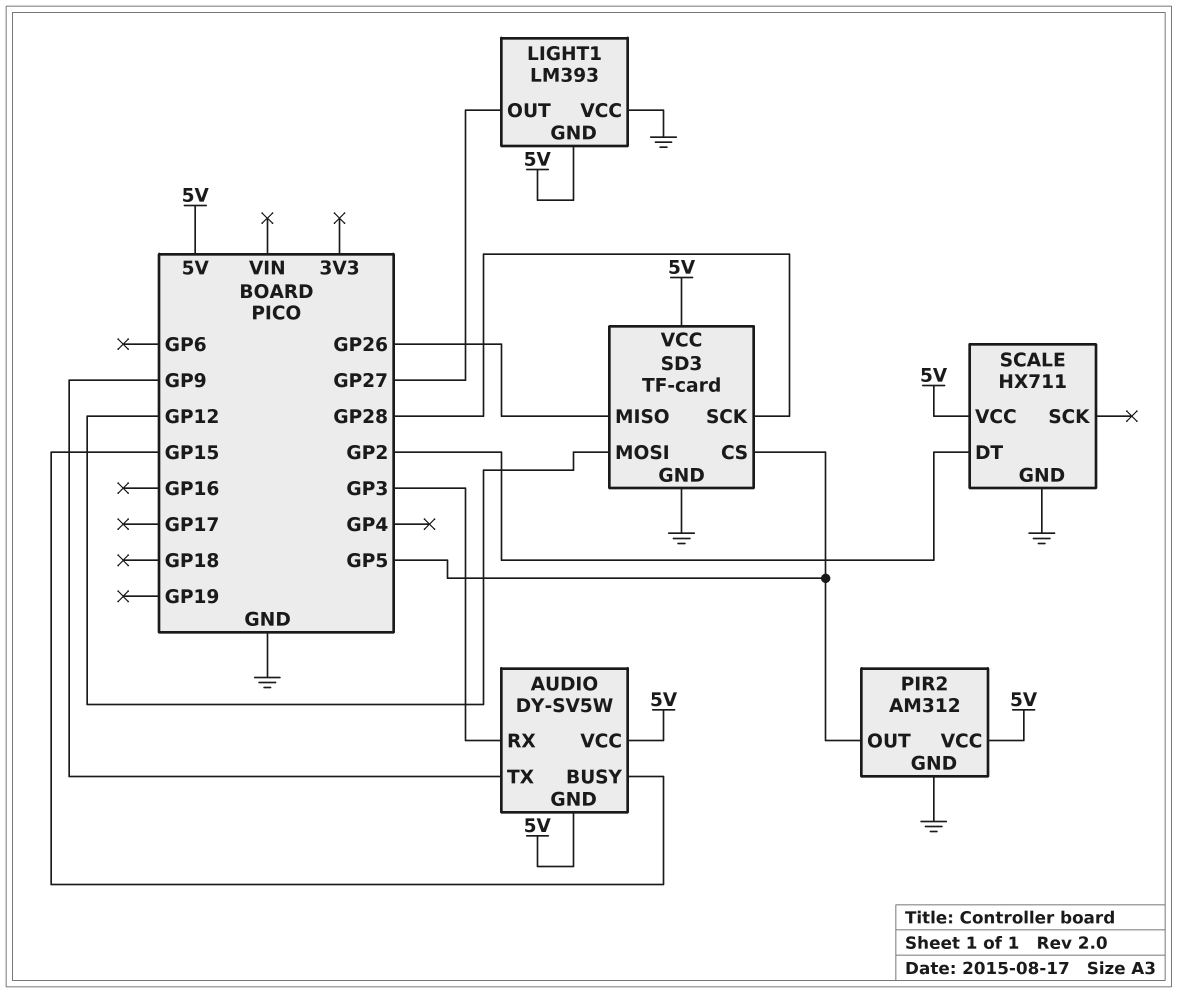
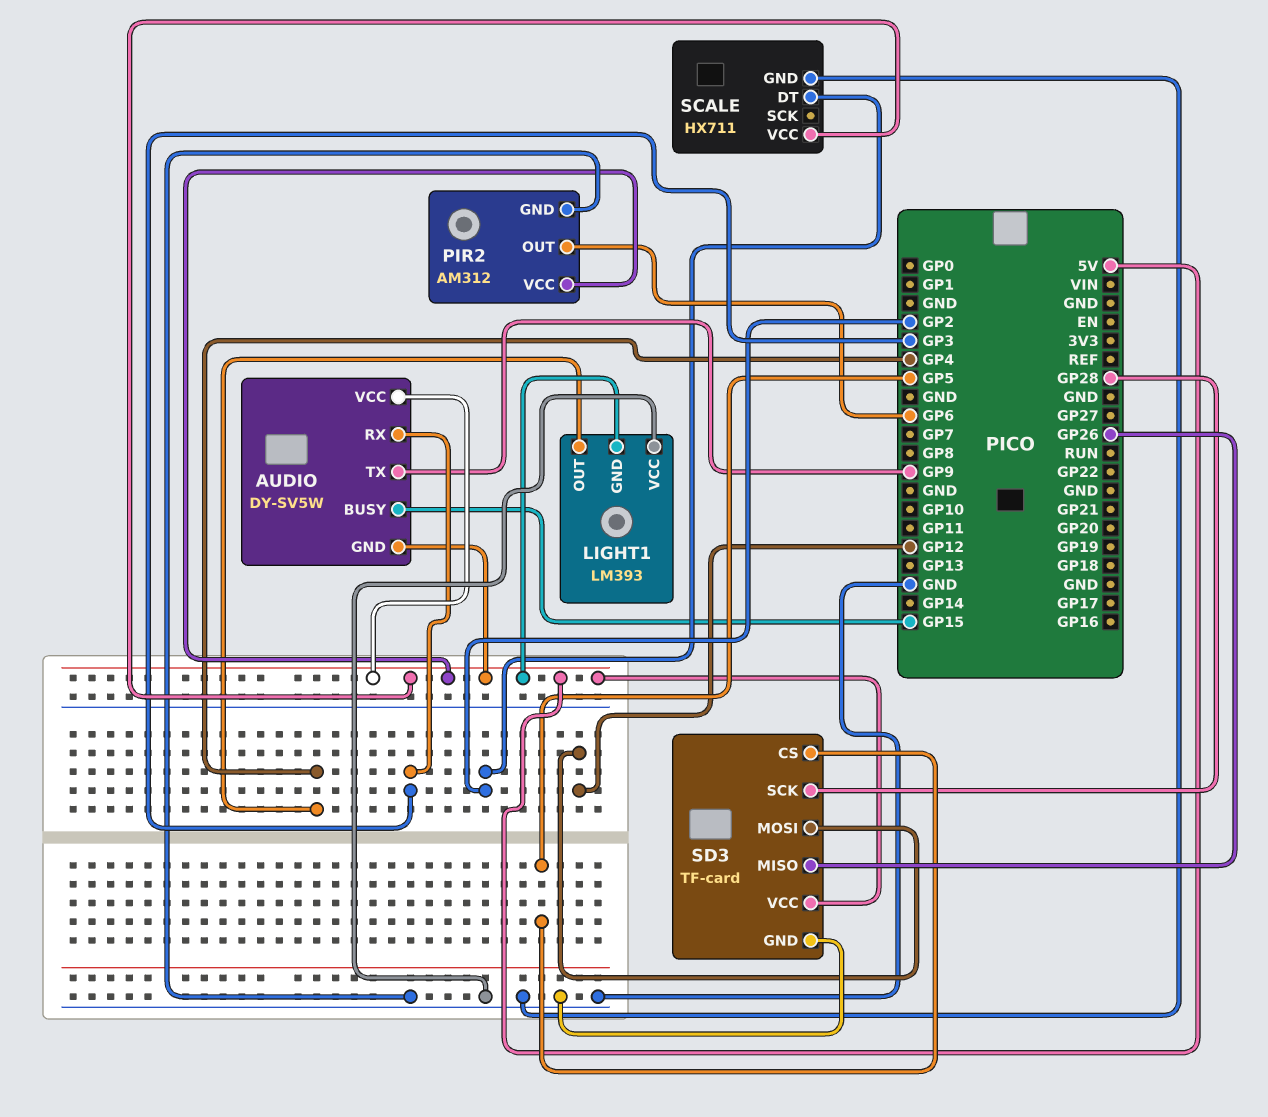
LIGHT1 pin OUT: GP27 -> GP4
PIR2 pin OUT: GP5 -> GP6

